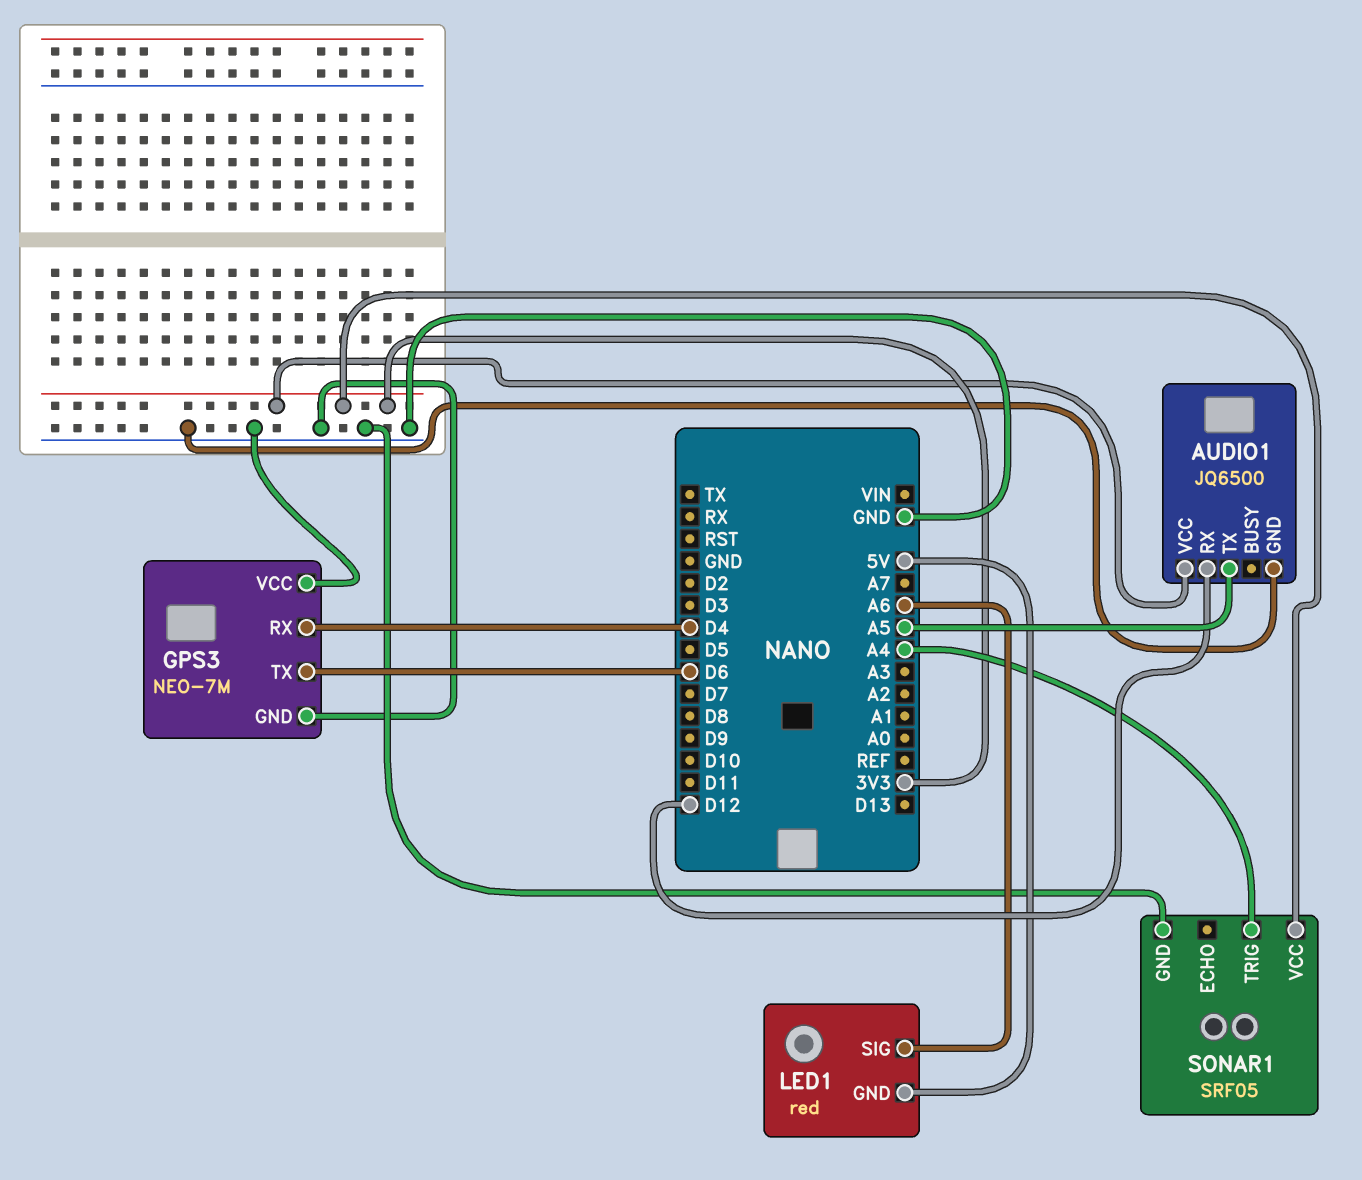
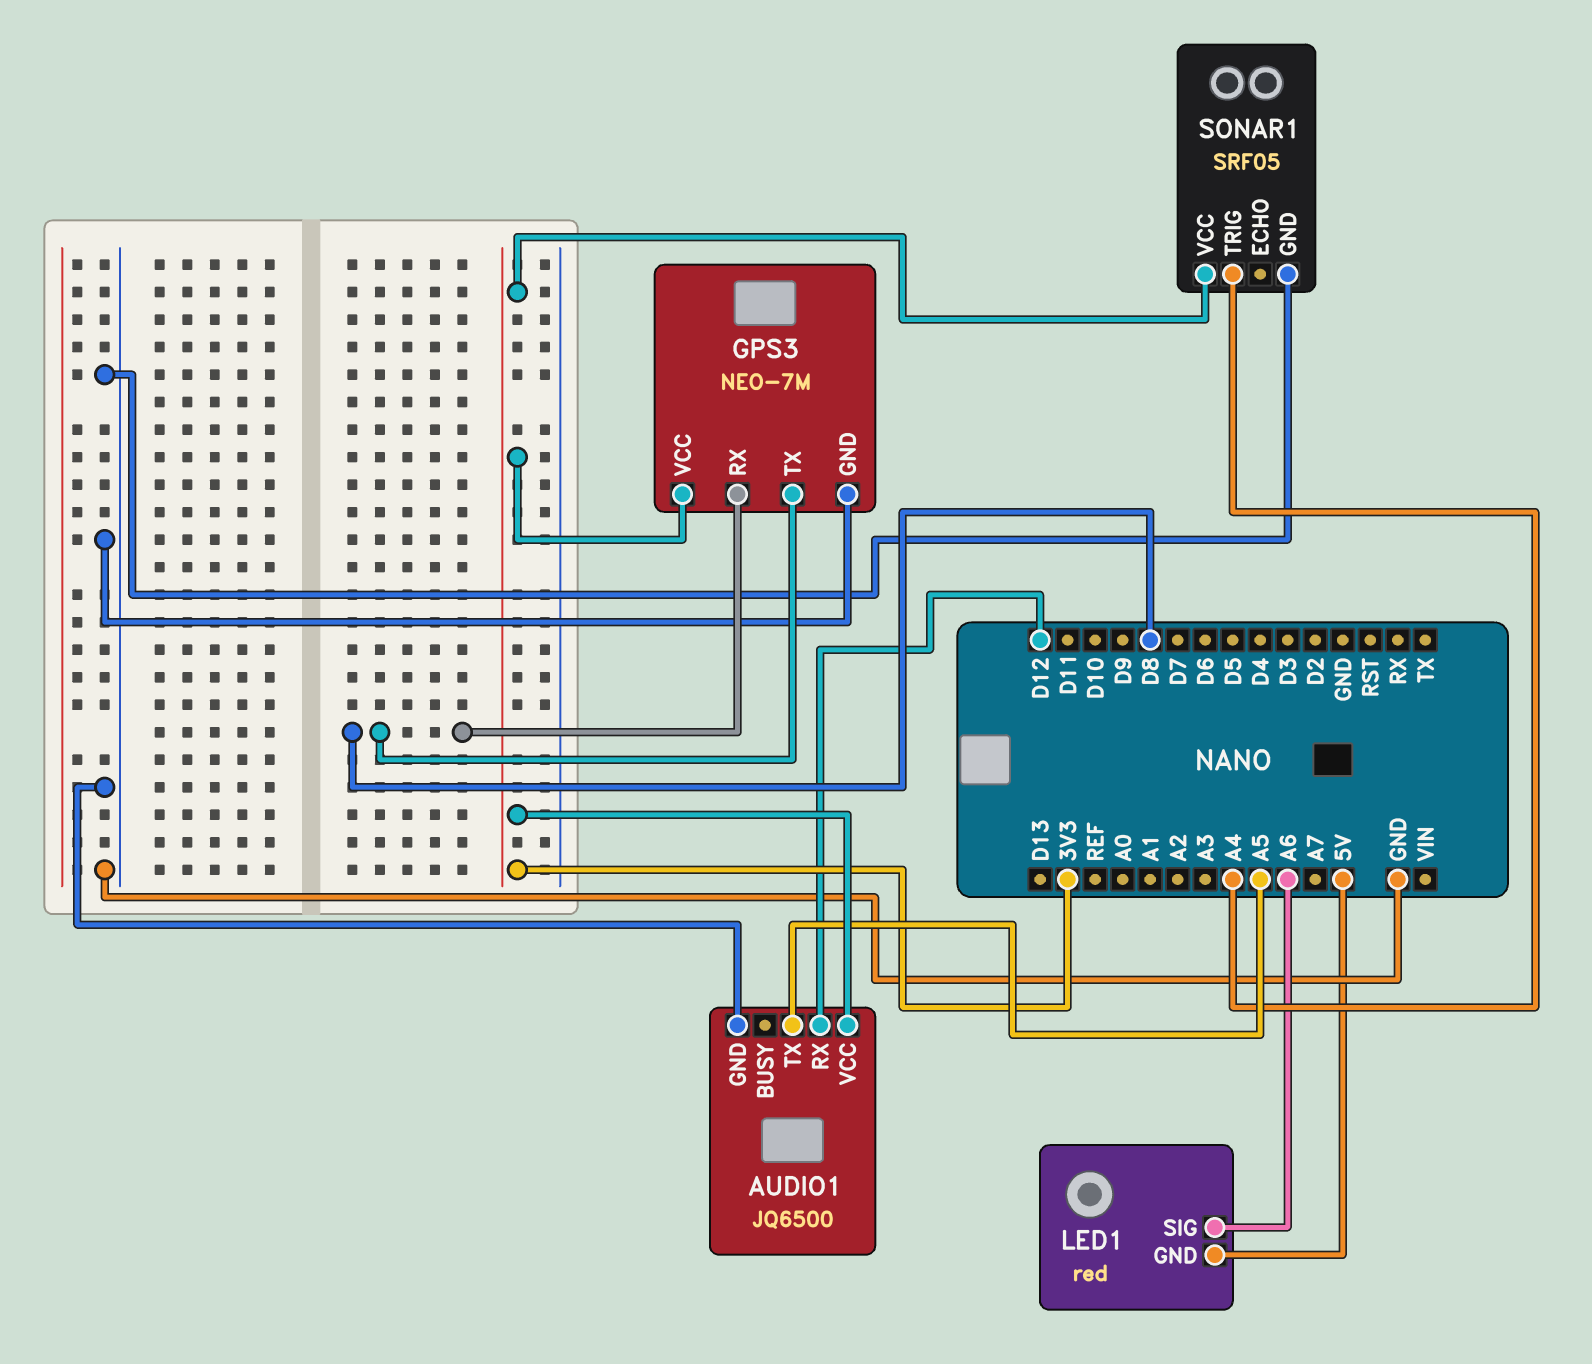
GPS3 pin RX: D4 -> D8
GPS3 pin TX: D6 -> D8
GPS3 pin VCC: GND -> 3V3

